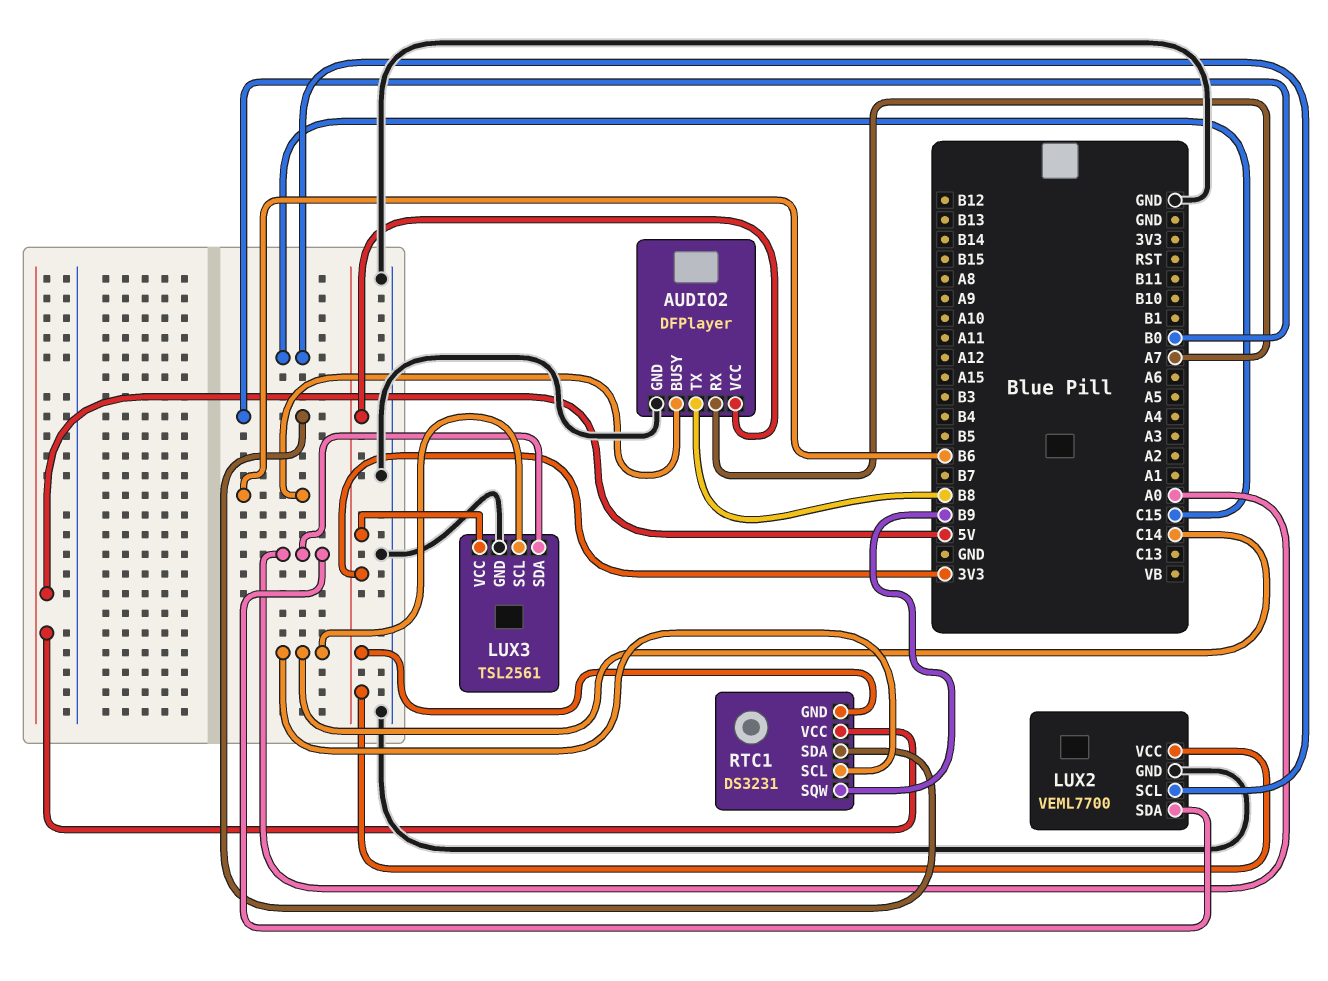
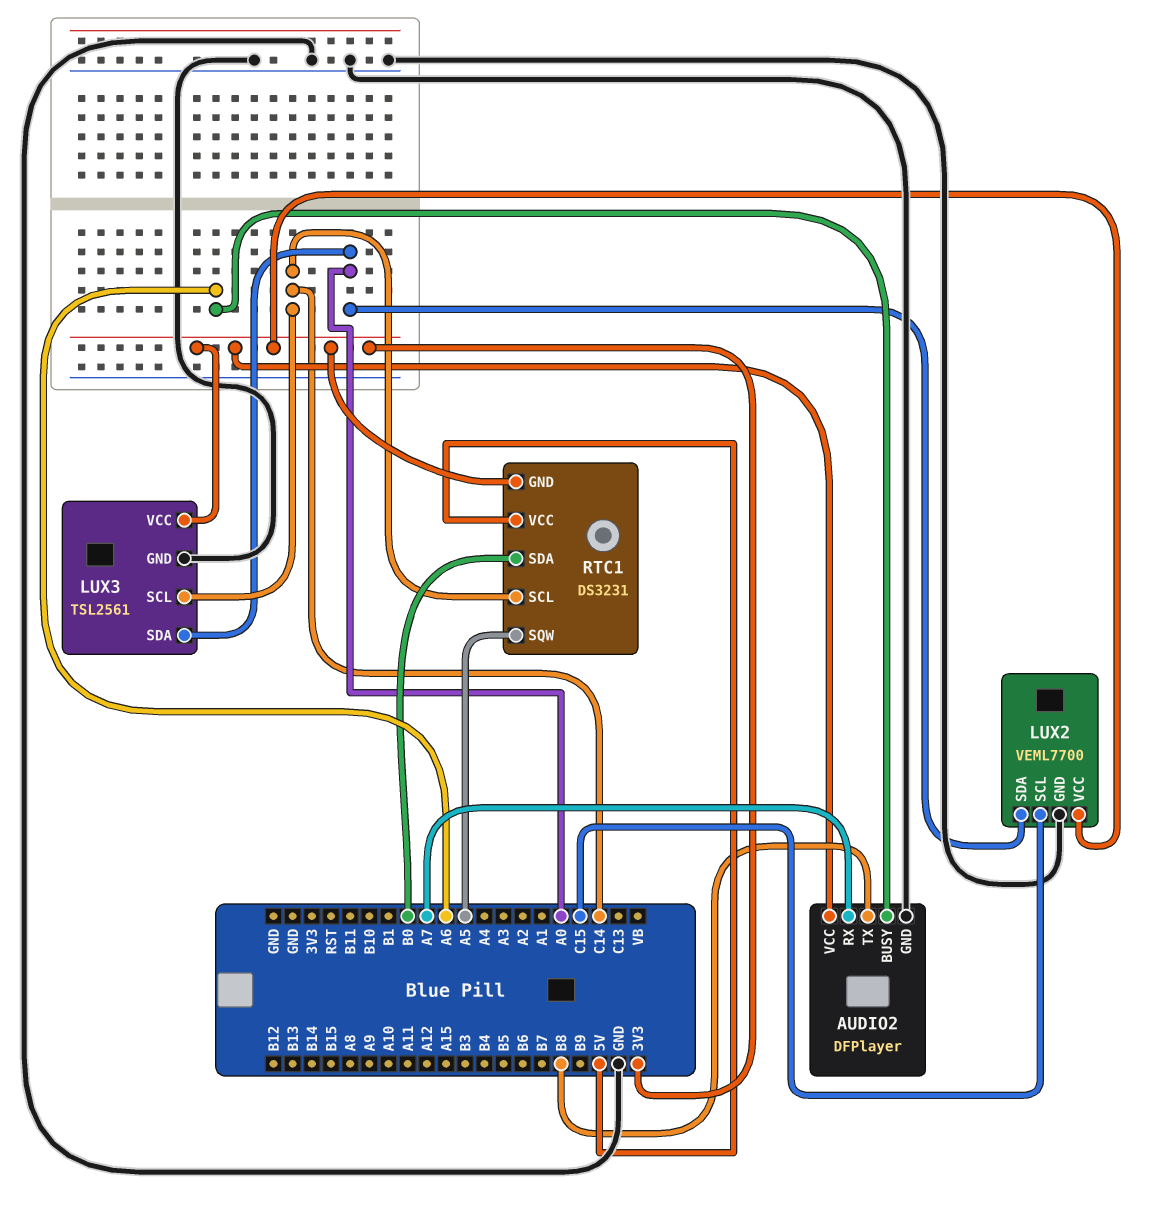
AUDIO2 pin BUSY: B6 -> A6
RTC1 pin SQW: B9 -> A5

